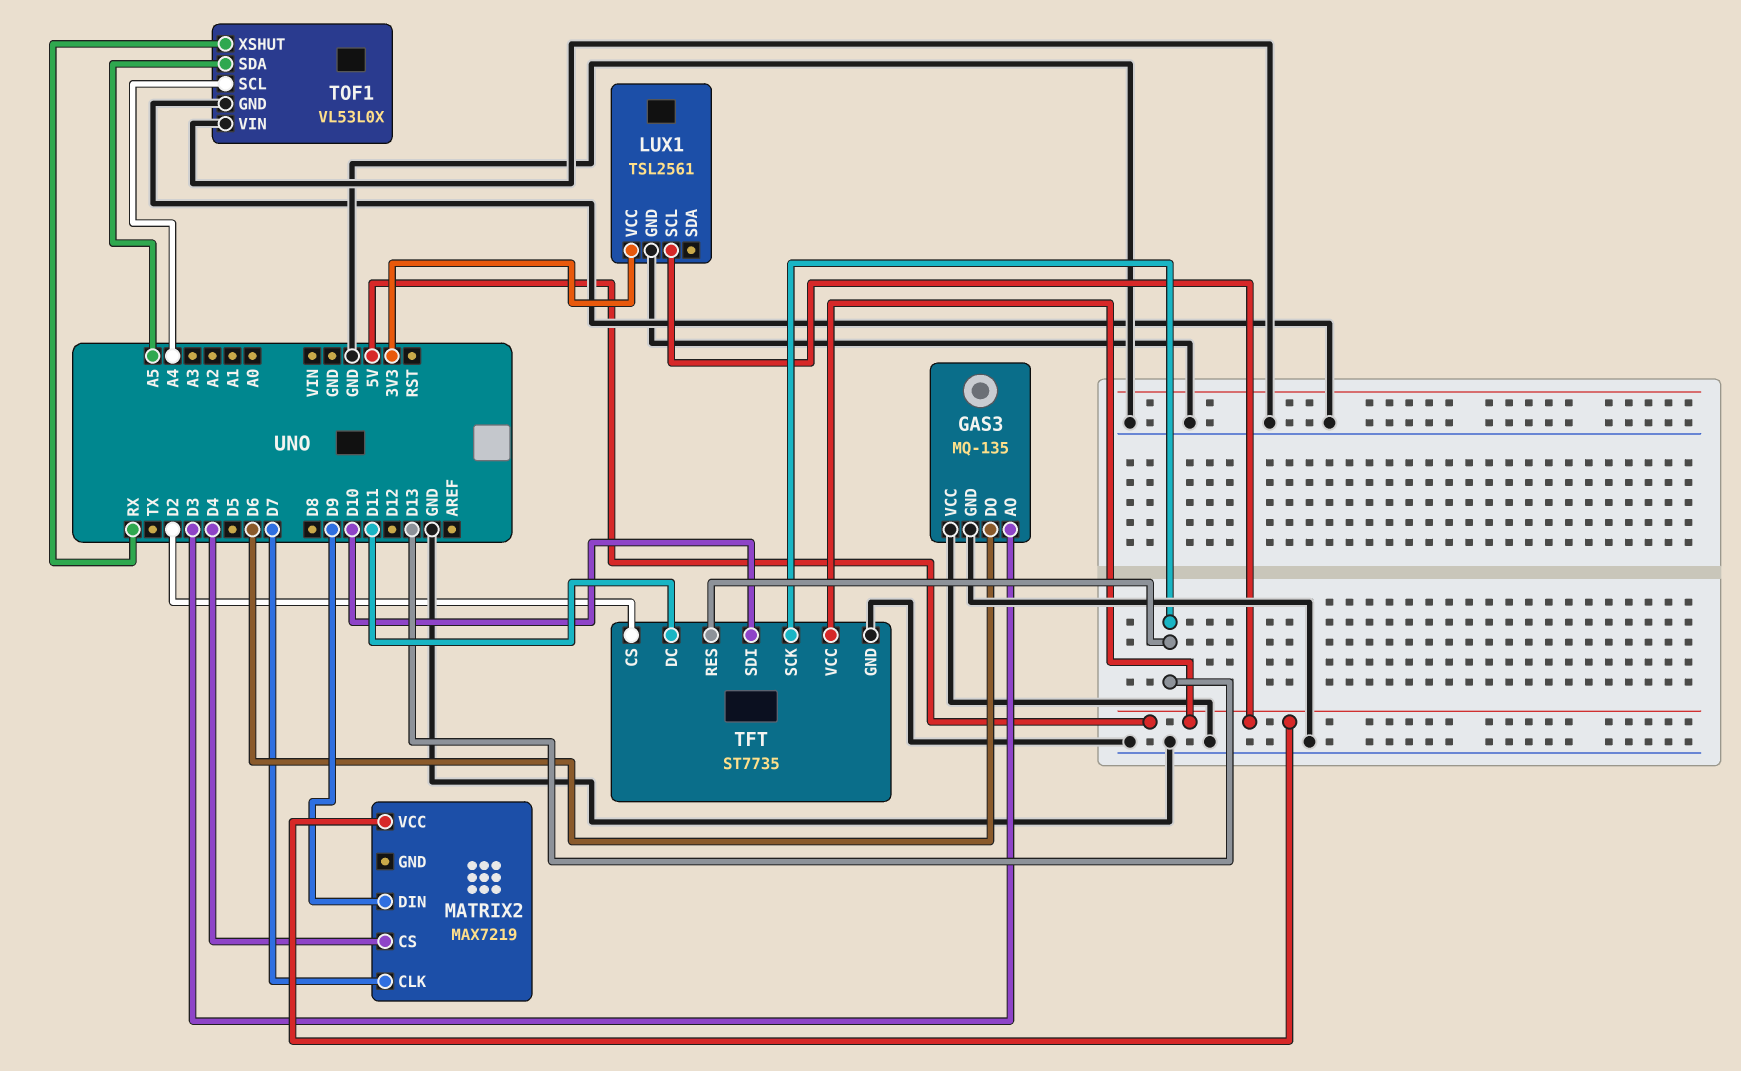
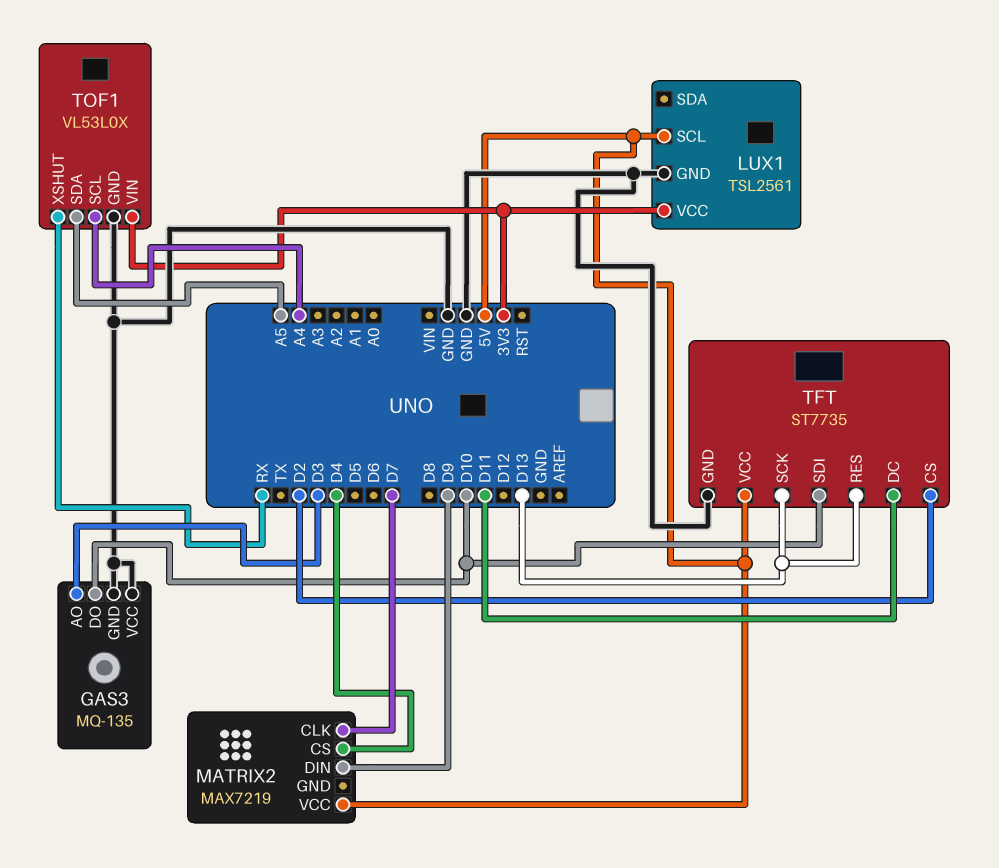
GAS3 pin DO: D6 -> D10
TOF1 pin VIN: GND -> 3V3

